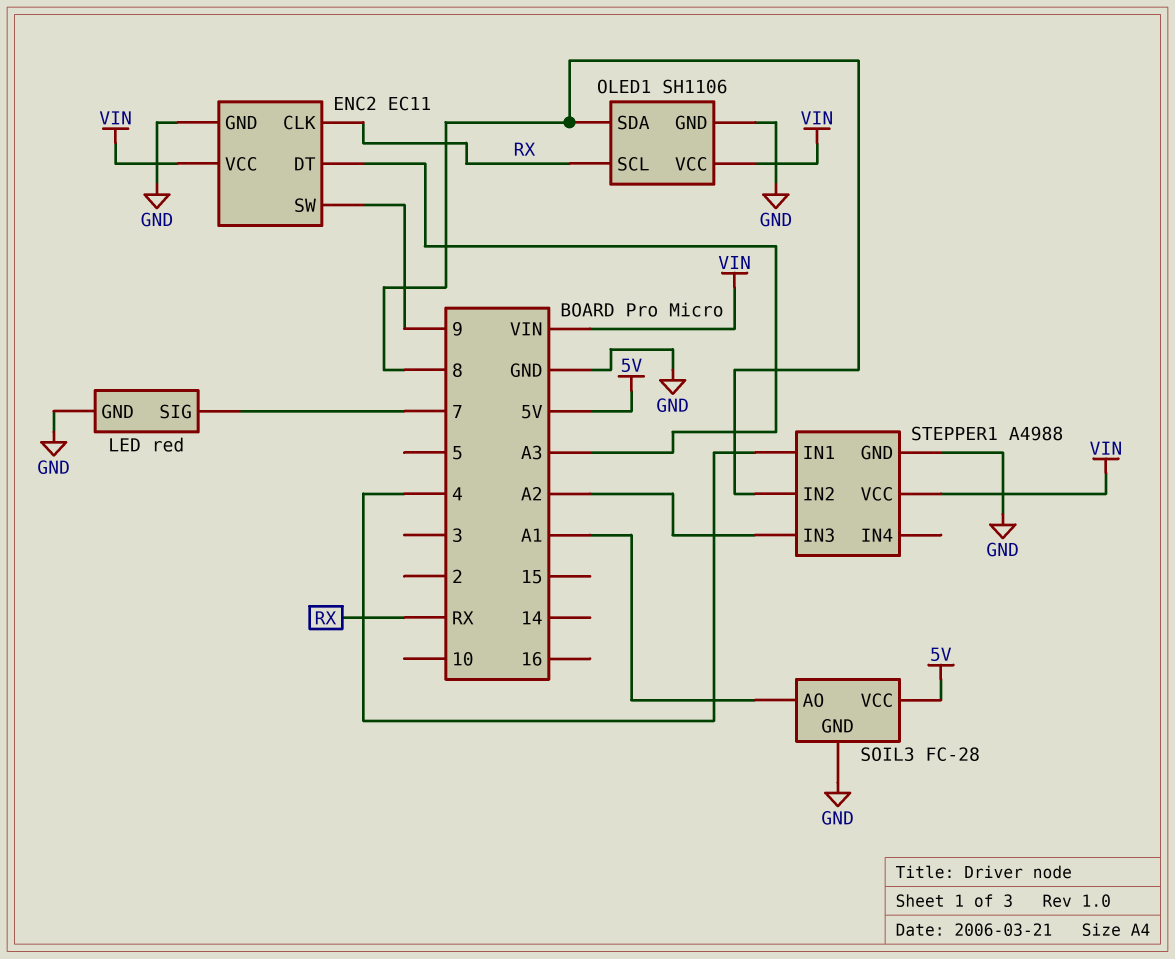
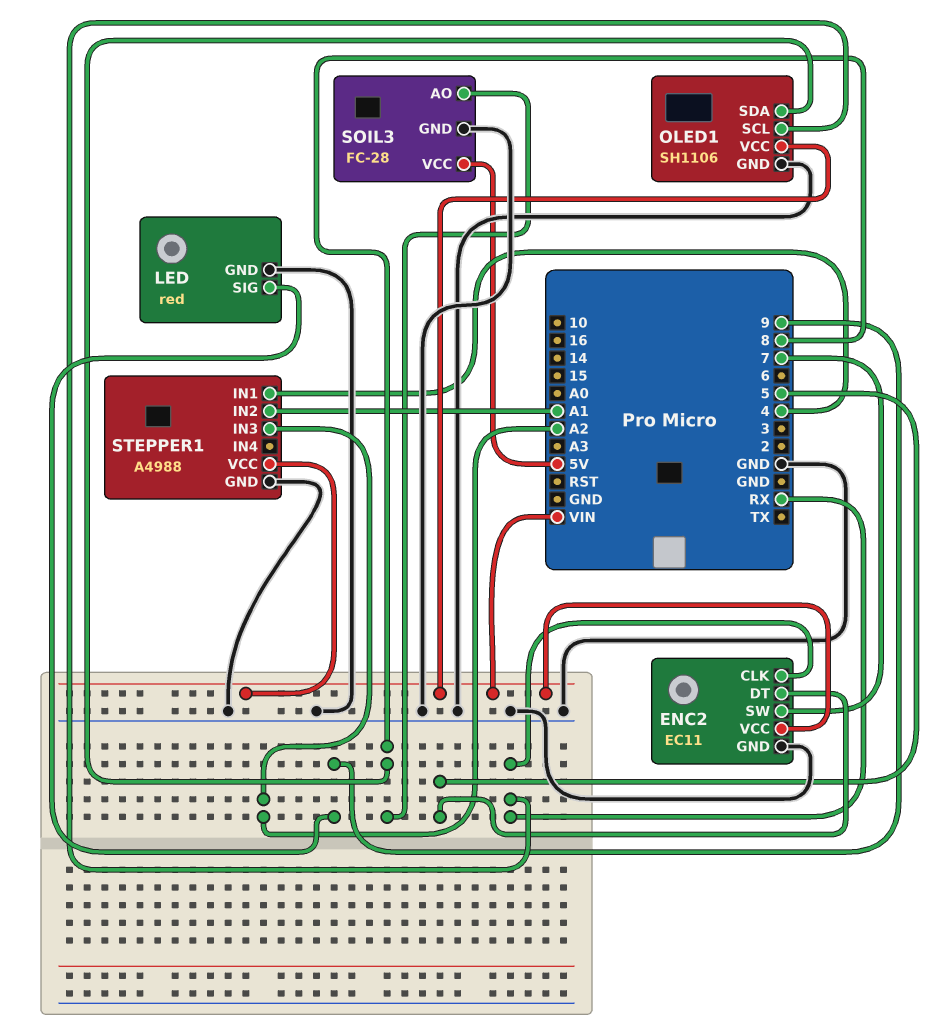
ENC2 pin DT: A3 -> 5
ENC2 pin SW: 9 -> 7
LED pin SIG: 7 -> 9
SOIL3 pin AO: A1 -> 8
STEPPER1 pin IN2: 8 -> A1

